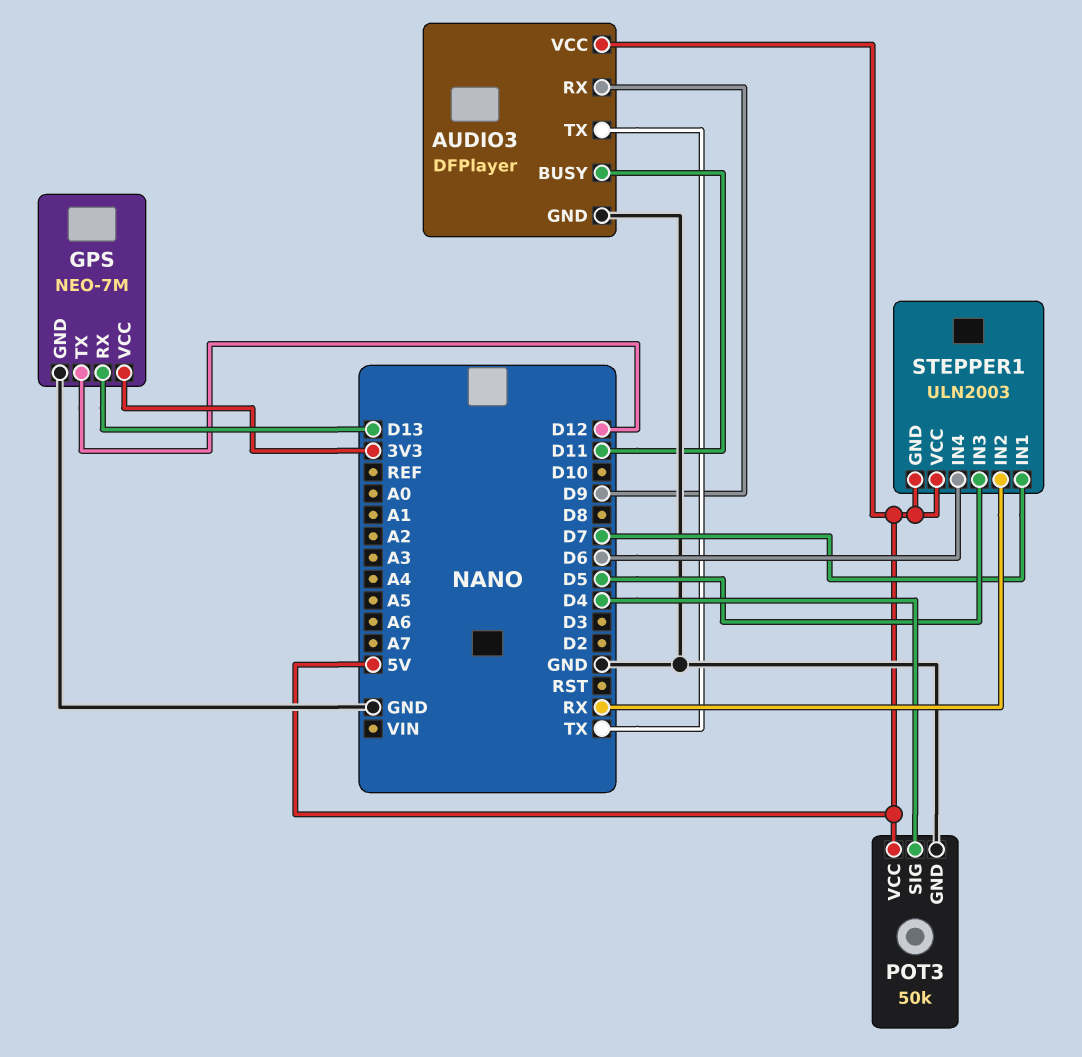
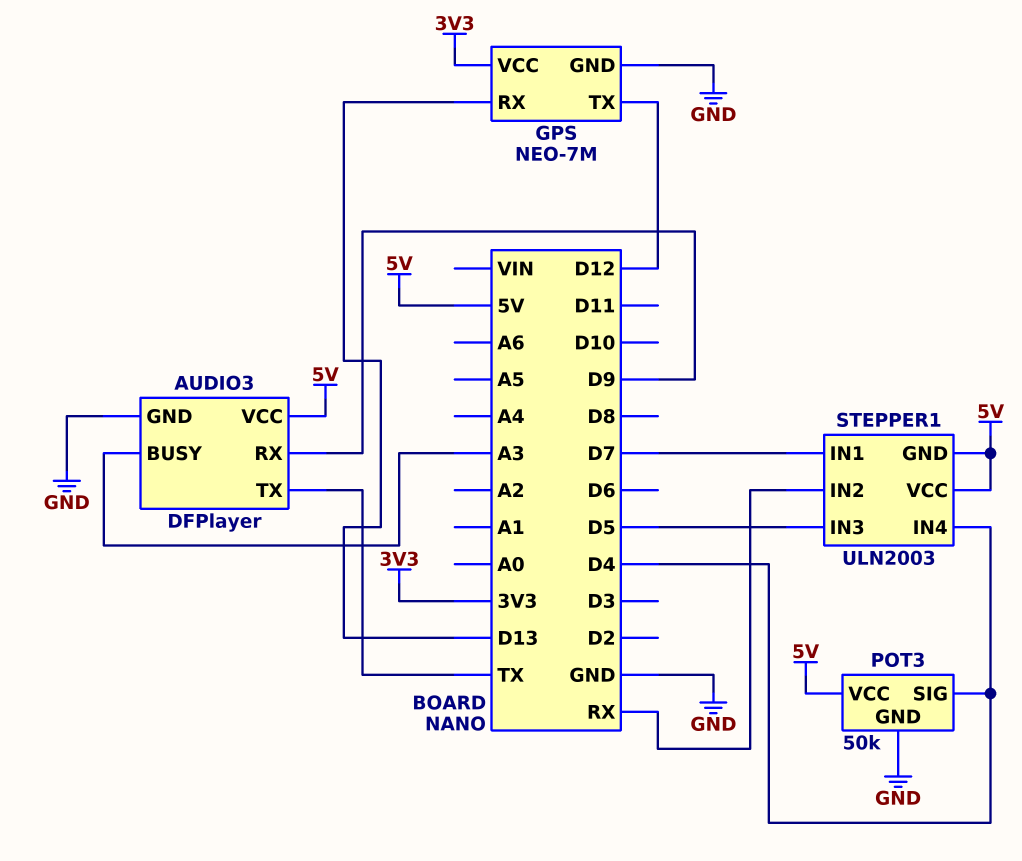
AUDIO3 pin BUSY: D11 -> A3
STEPPER1 pin IN4: D6 -> D4

